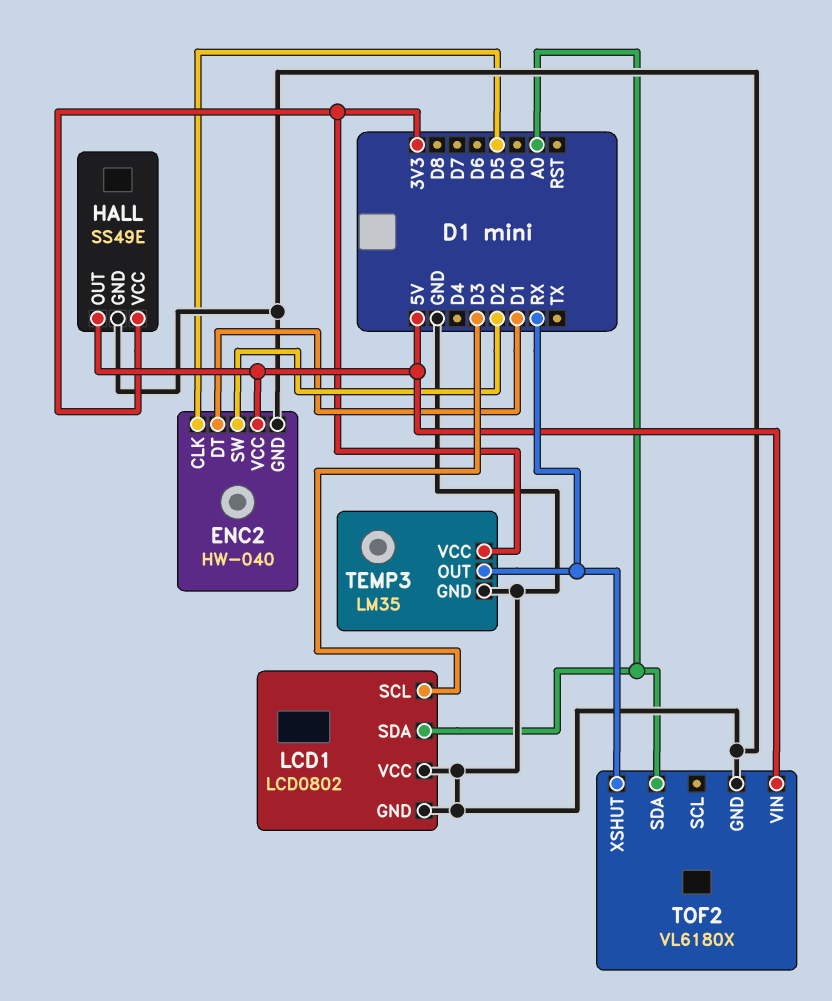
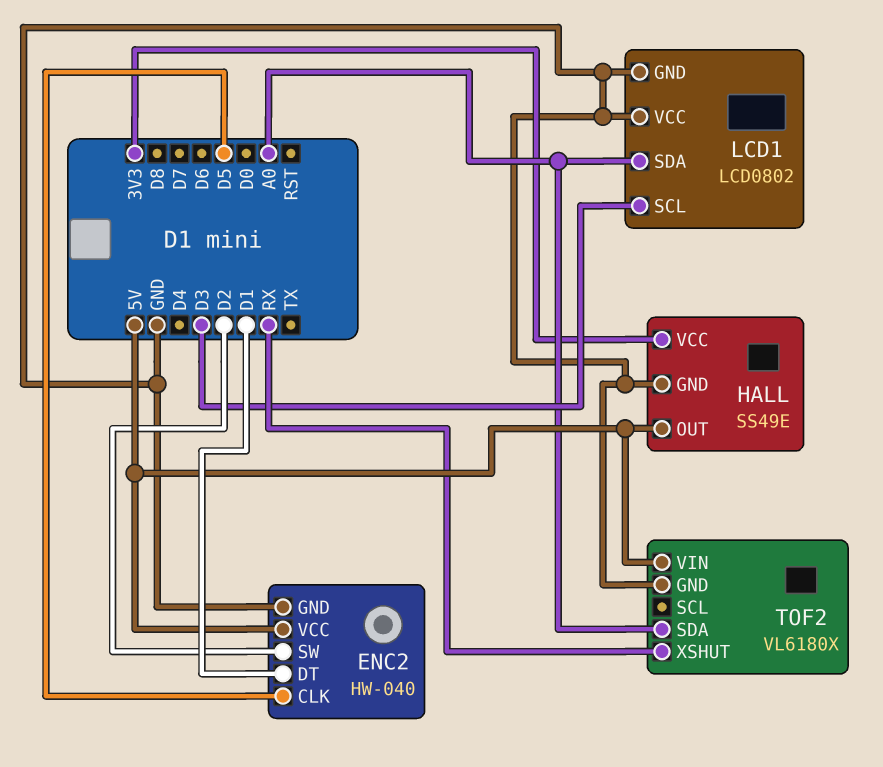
TEMP3: LM35 -> none
TEMP3 pin GND: GND -> none
TEMP3 pin OUT: RX -> none
TEMP3 pin VCC: 3V3 -> none

